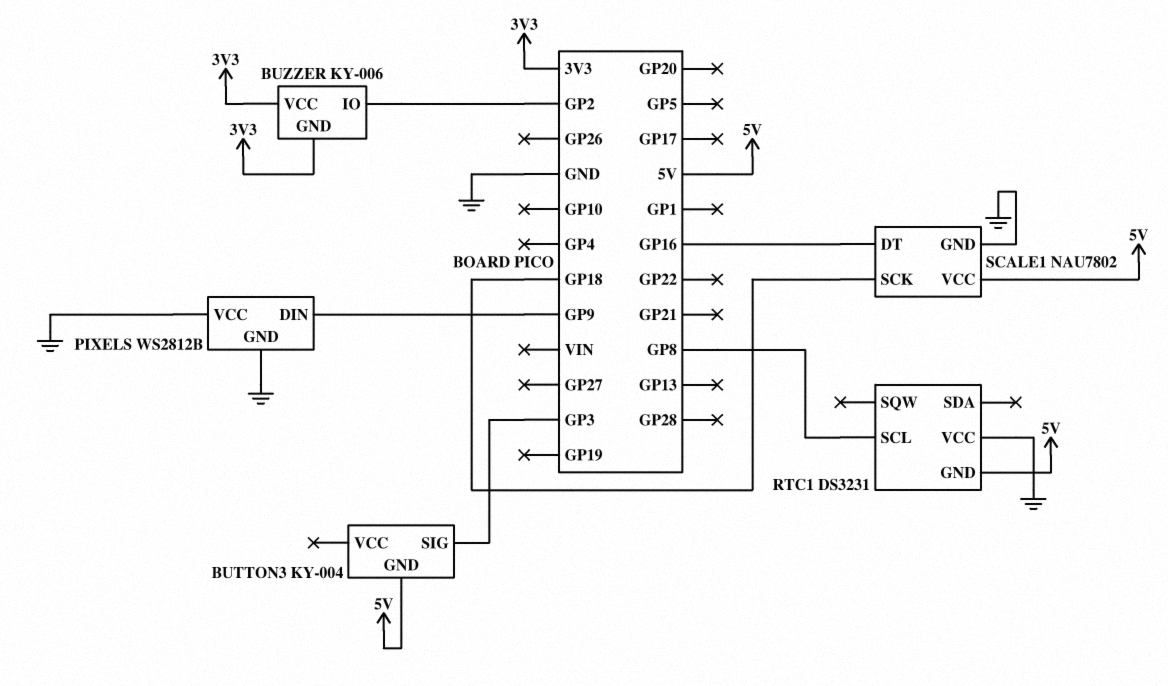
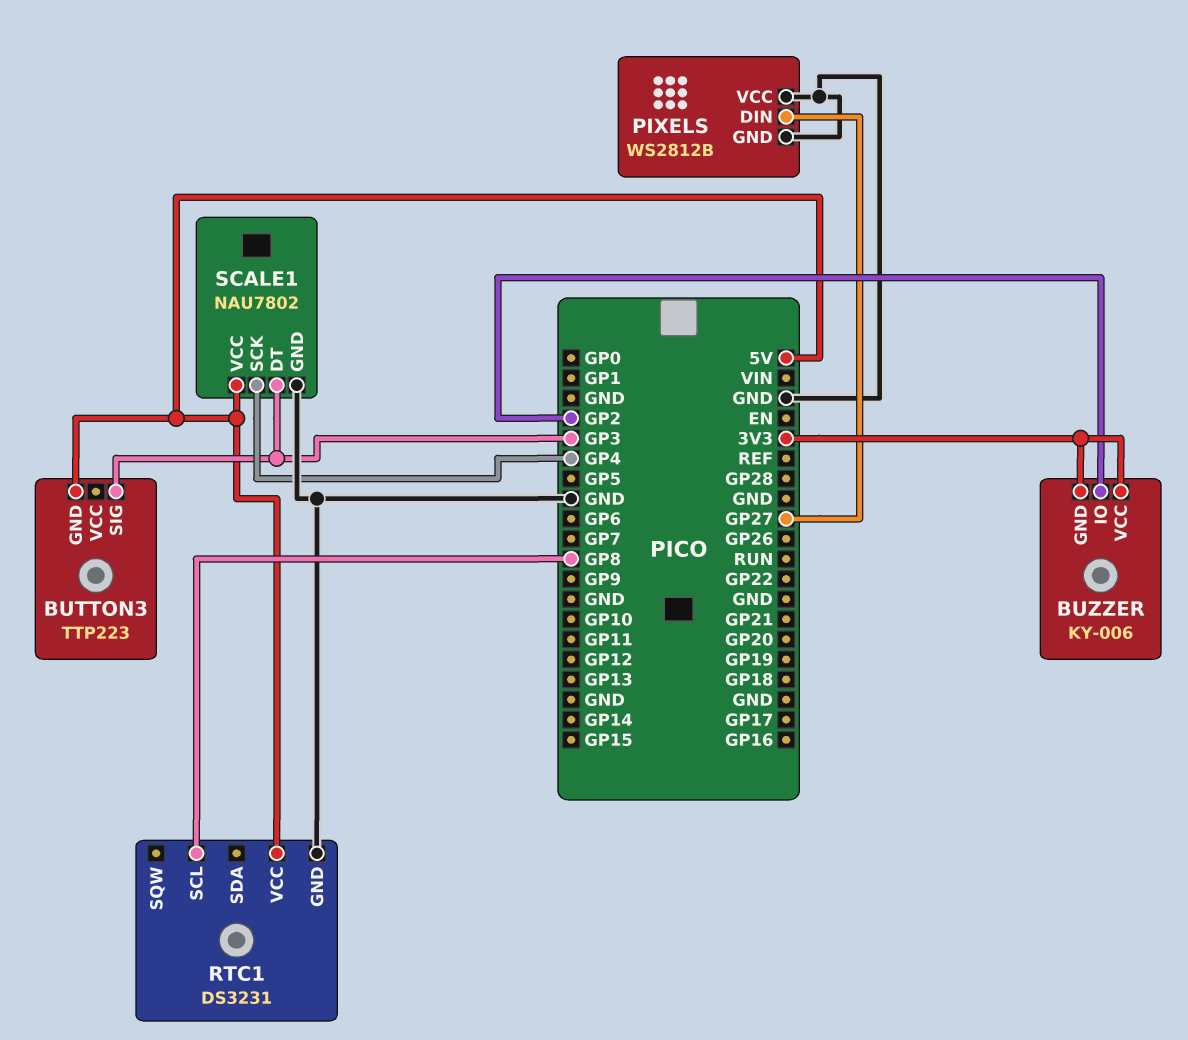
BUTTON3: KY-004 -> TTP223
PIXELS pin DIN: GP9 -> GP27
RTC1 pin GND: 5V -> GND
RTC1 pin VCC: GND -> 5V
SCALE1 pin DT: GP16 -> GP3
SCALE1 pin SCK: GP18 -> GP4

